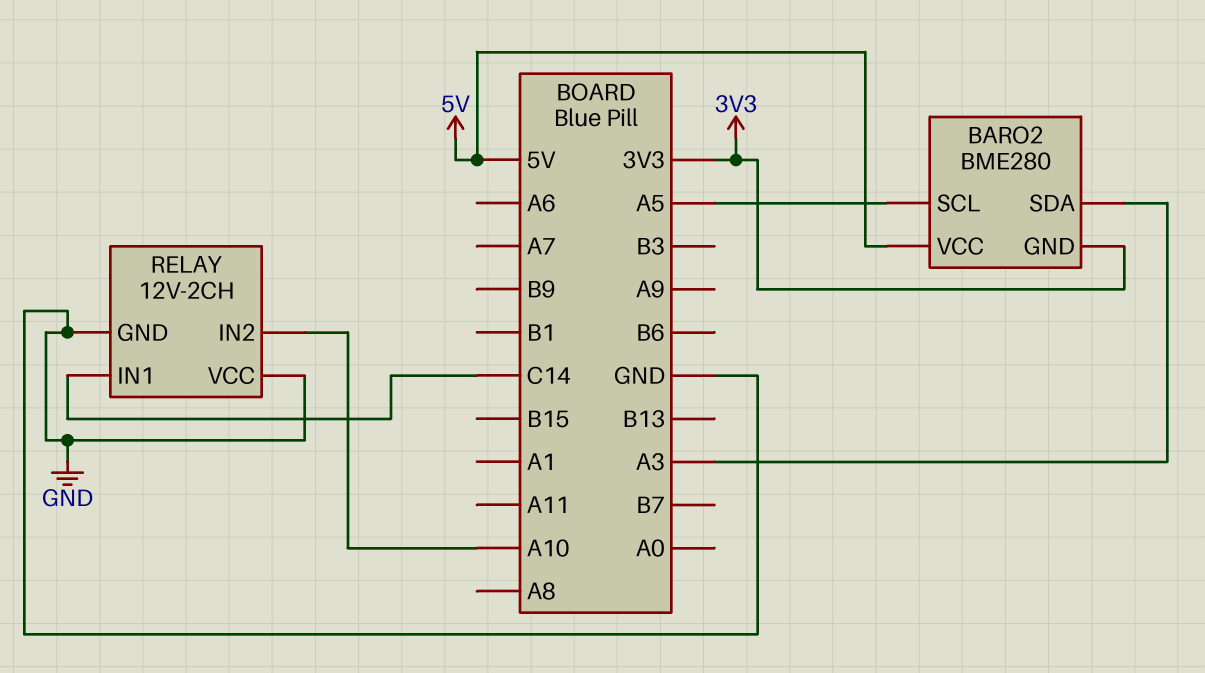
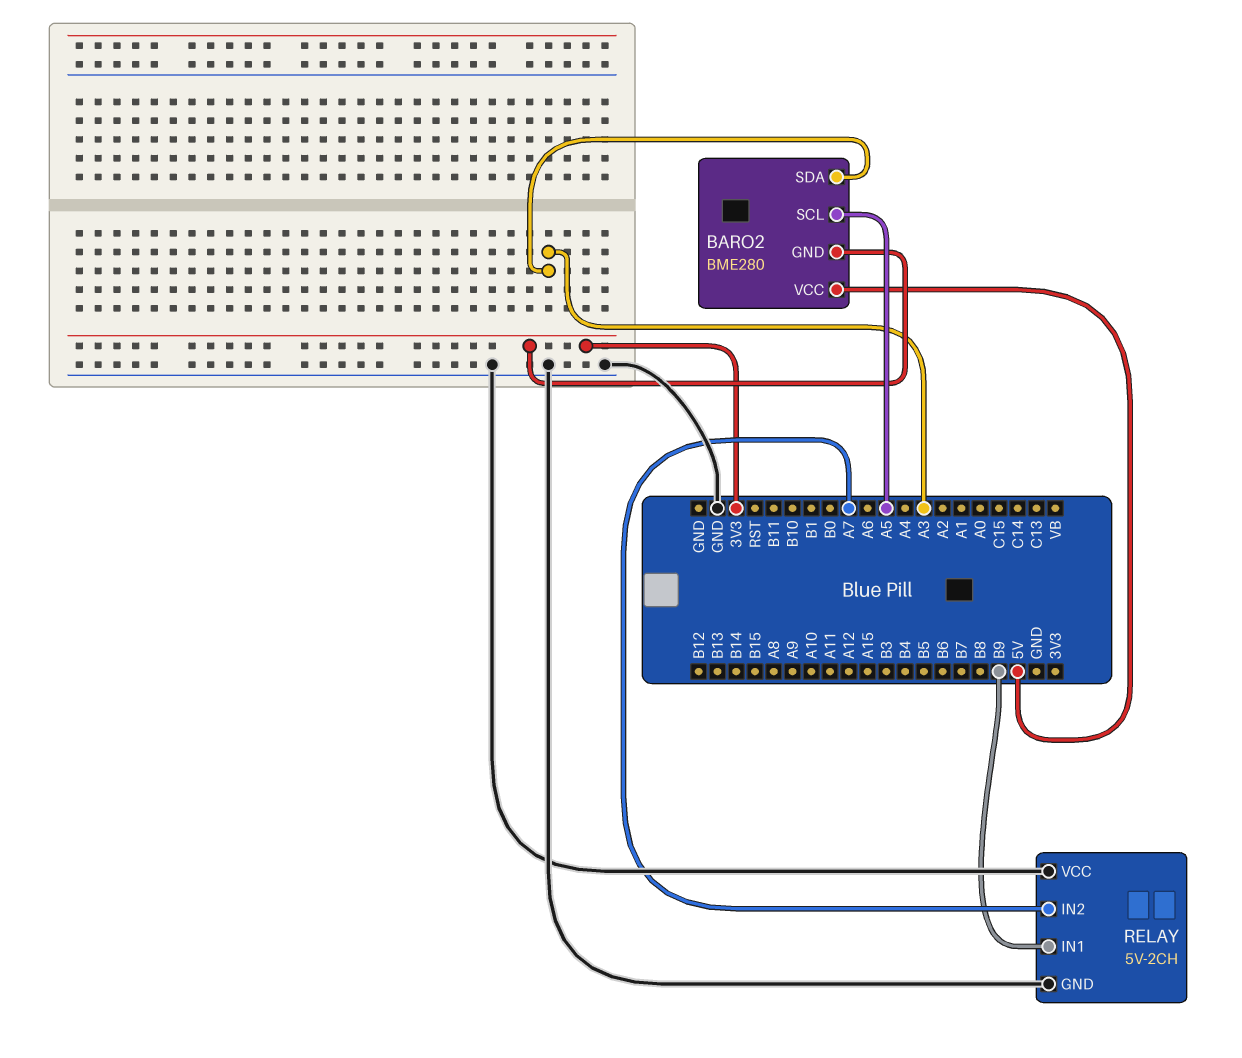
RELAY: 12V-2CH -> 5V-2CH
RELAY pin IN1: C14 -> B9
RELAY pin IN2: A10 -> A7

